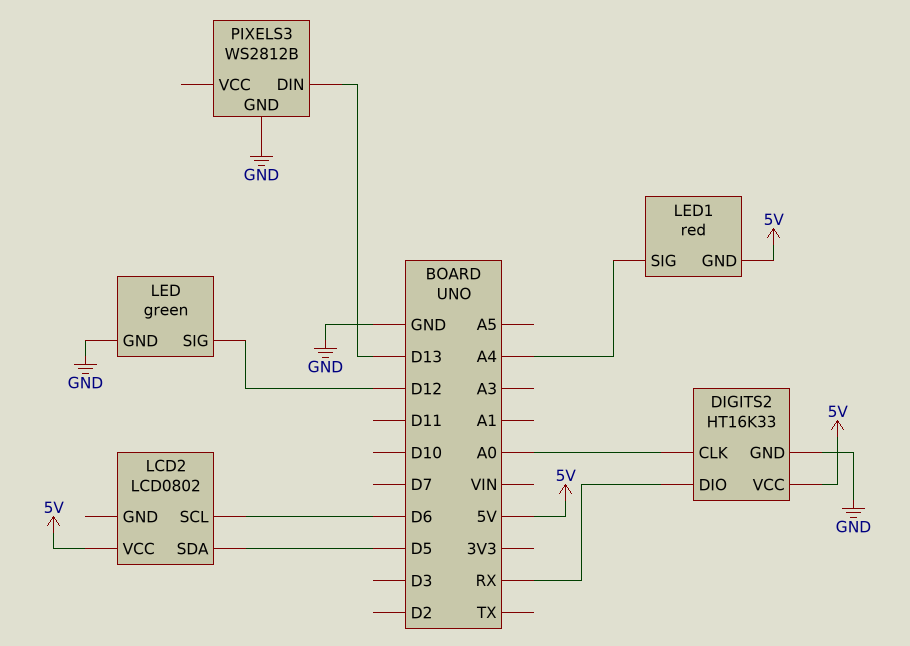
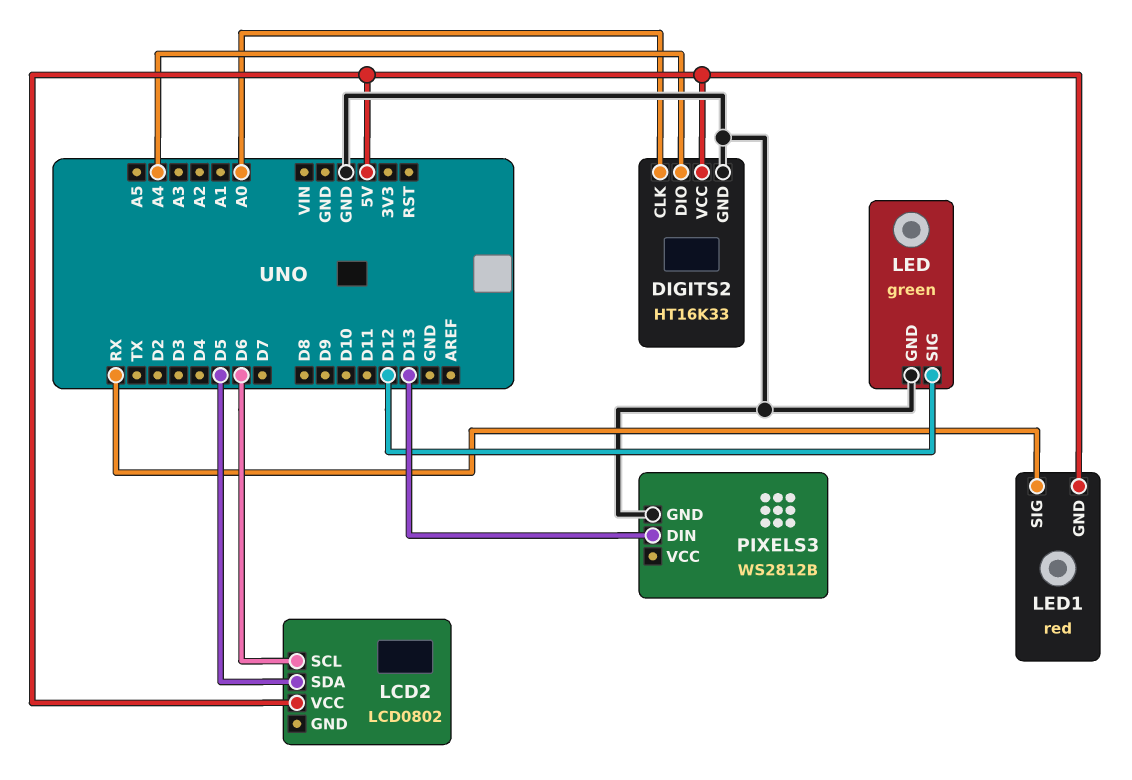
DIGITS2 pin DIO: RX -> A4
LED1 pin SIG: A4 -> RX

